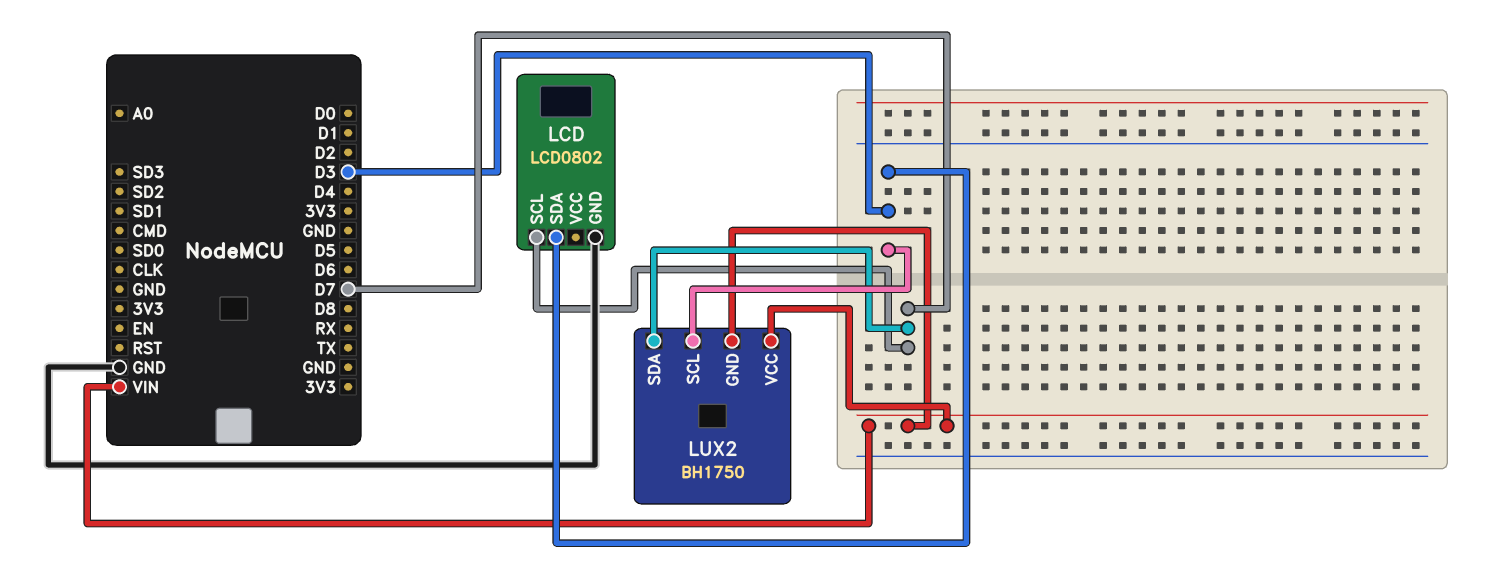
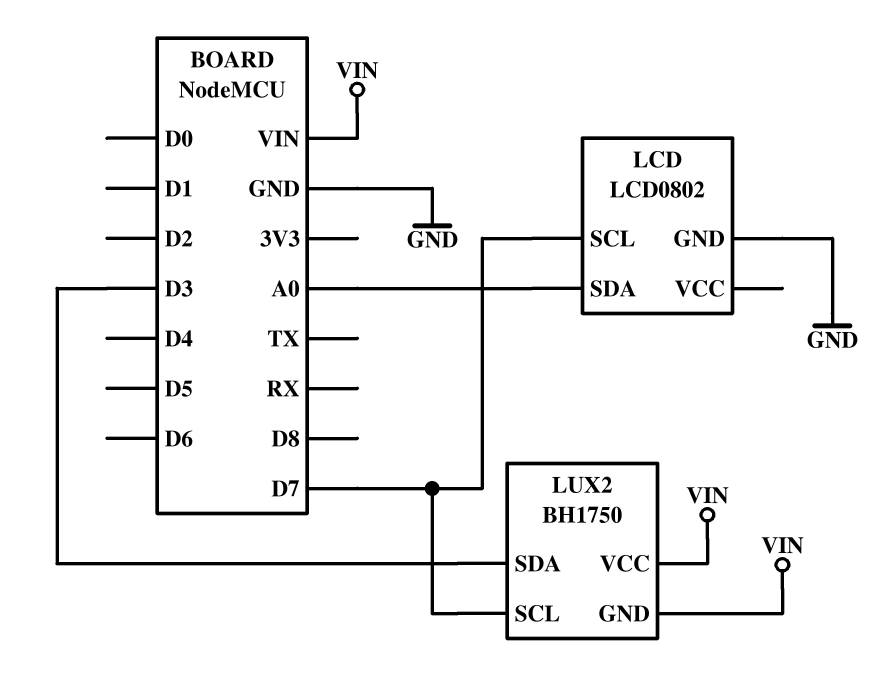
LCD pin SDA: D3 -> A0
LUX2 pin SCL: D3 -> D7
LUX2 pin SDA: D7 -> D3

